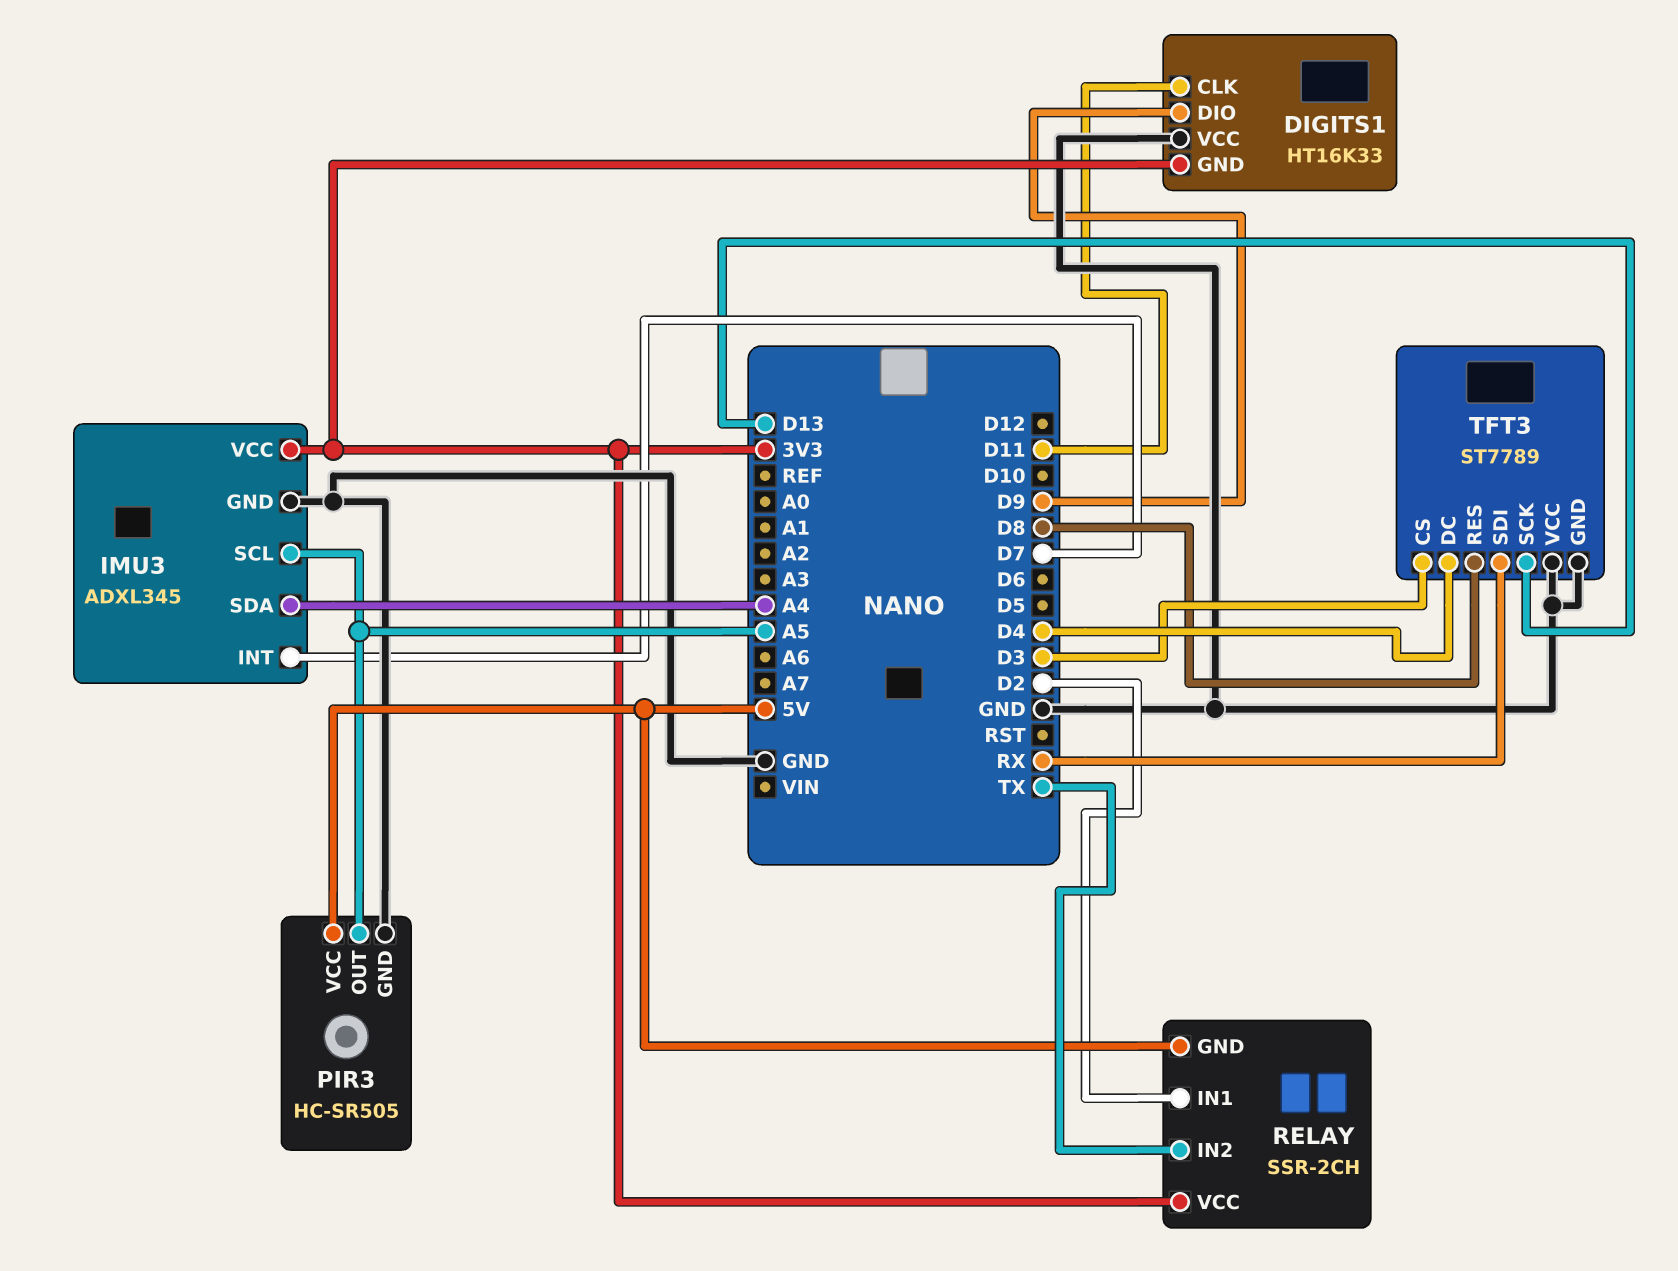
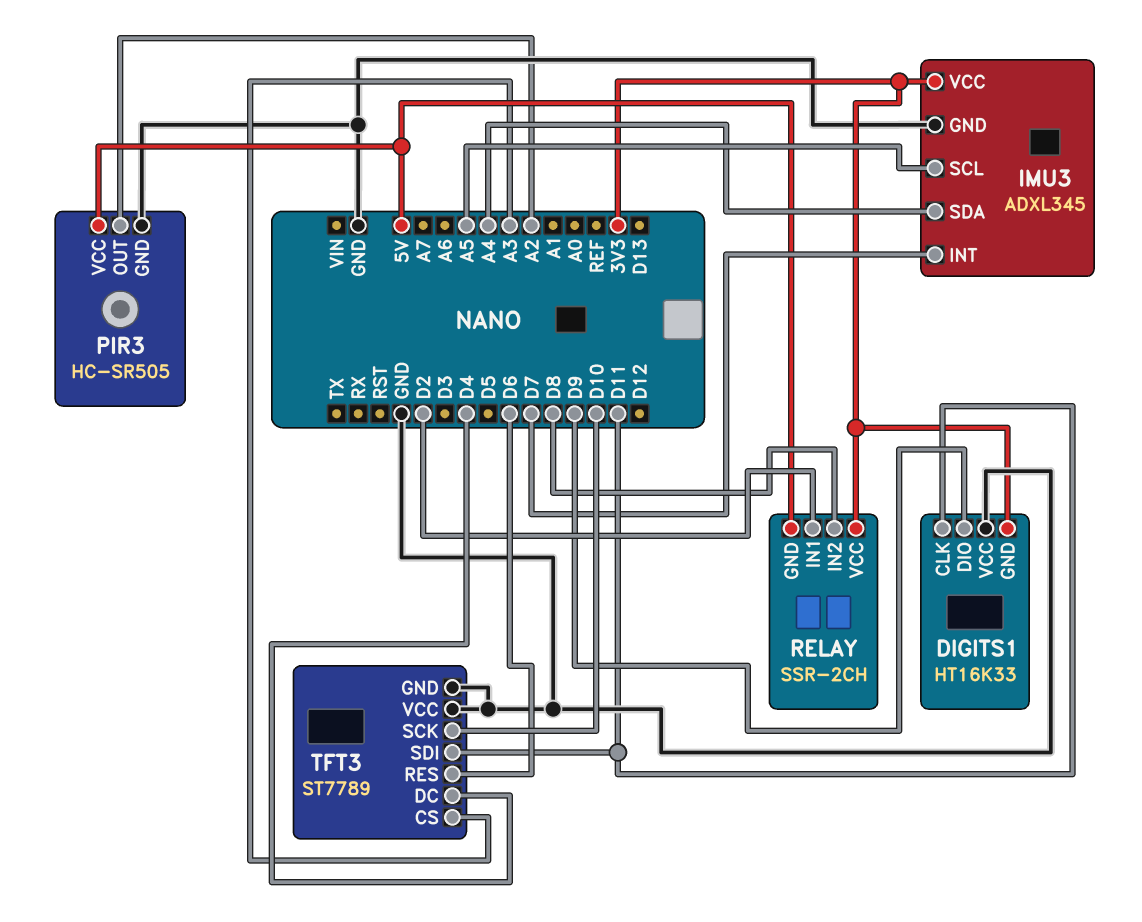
PIR3 pin OUT: A5 -> A2
RELAY pin IN2: TX -> D8
TFT3 pin CS: D3 -> A3
TFT3 pin RES: D8 -> D6
TFT3 pin SCK: D13 -> D10
TFT3 pin SDI: RX -> D11

